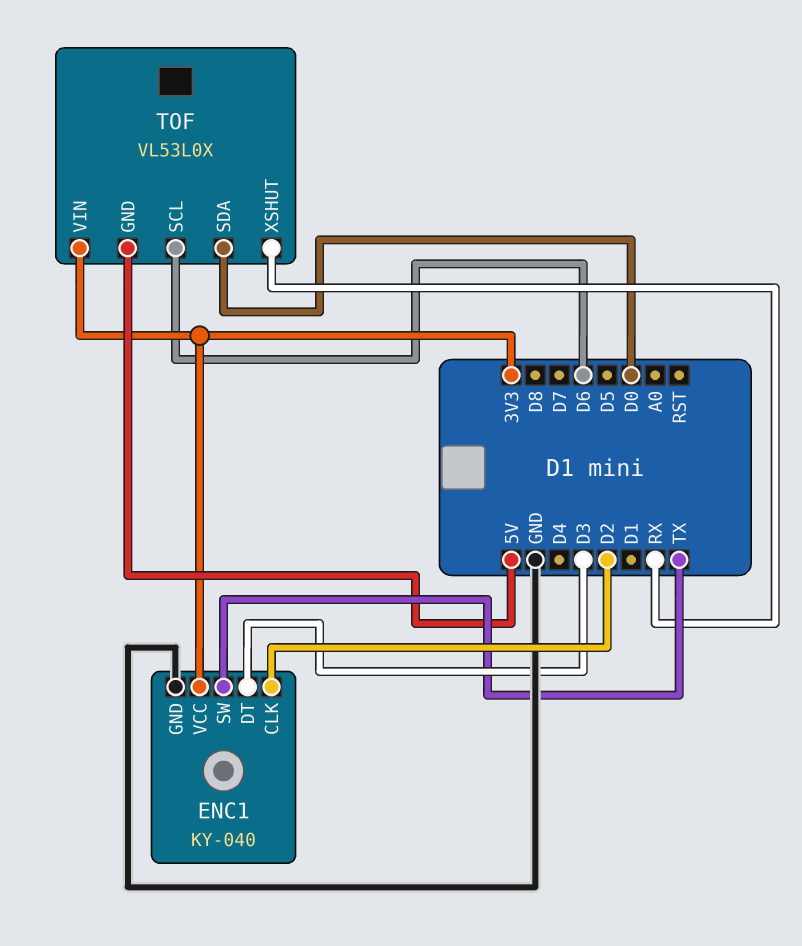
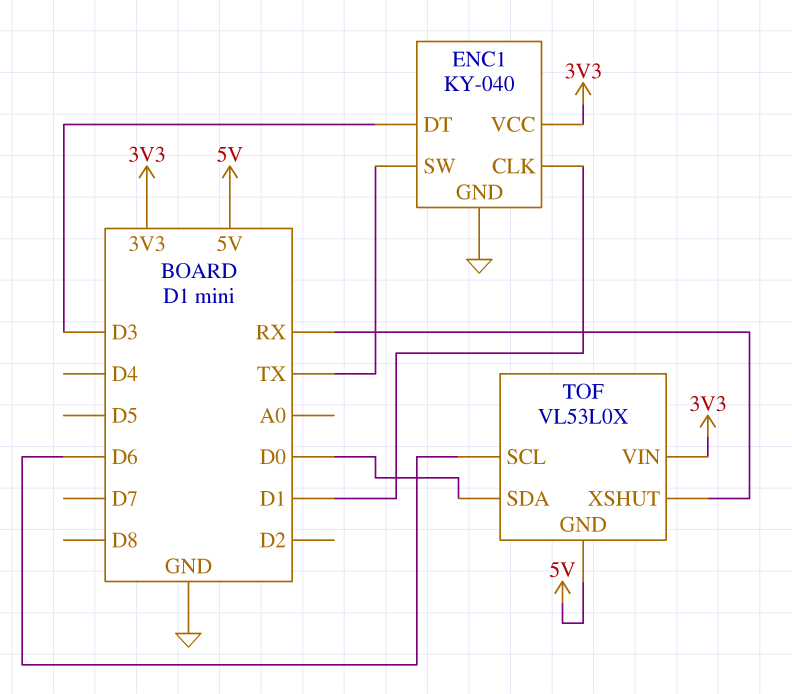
ENC1 pin CLK: D2 -> D1

